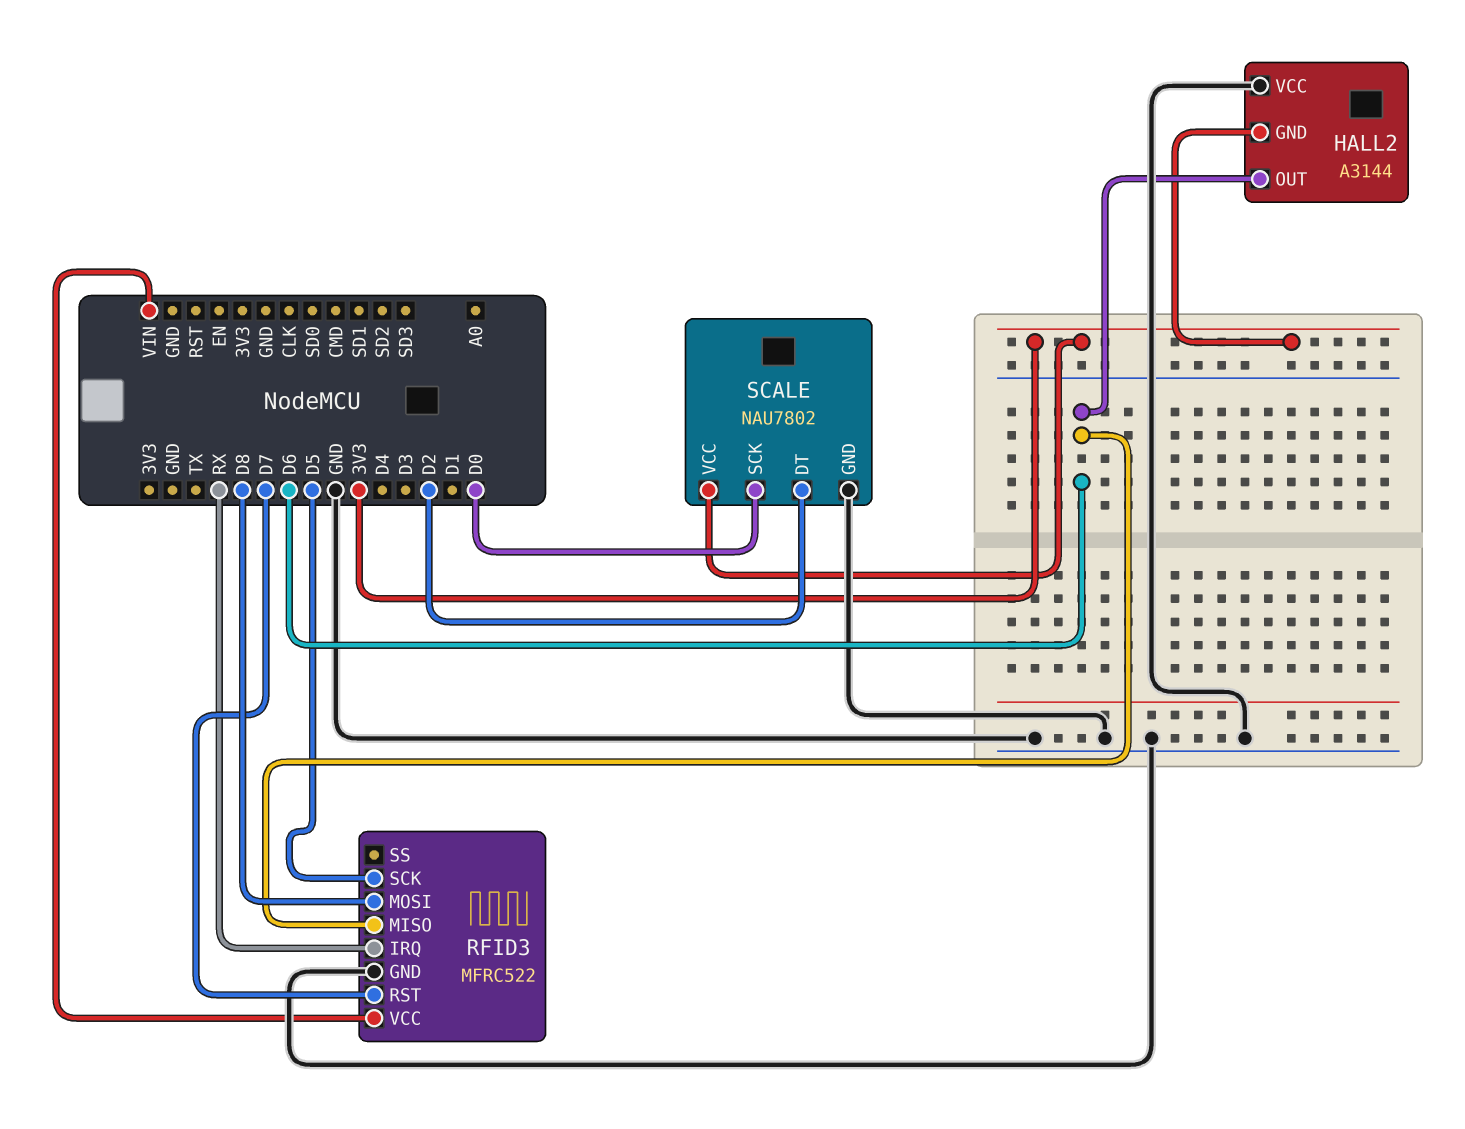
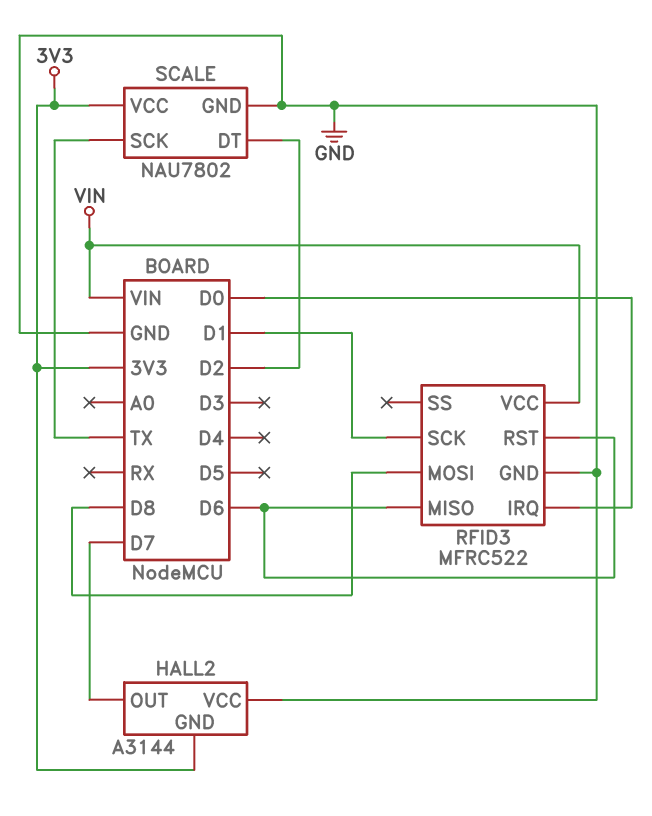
HALL2 pin OUT: D6 -> D7
RFID3 pin IRQ: RX -> D0
RFID3 pin RST: D7 -> D6
RFID3 pin SCK: D5 -> D1
SCALE pin SCK: D0 -> TX

